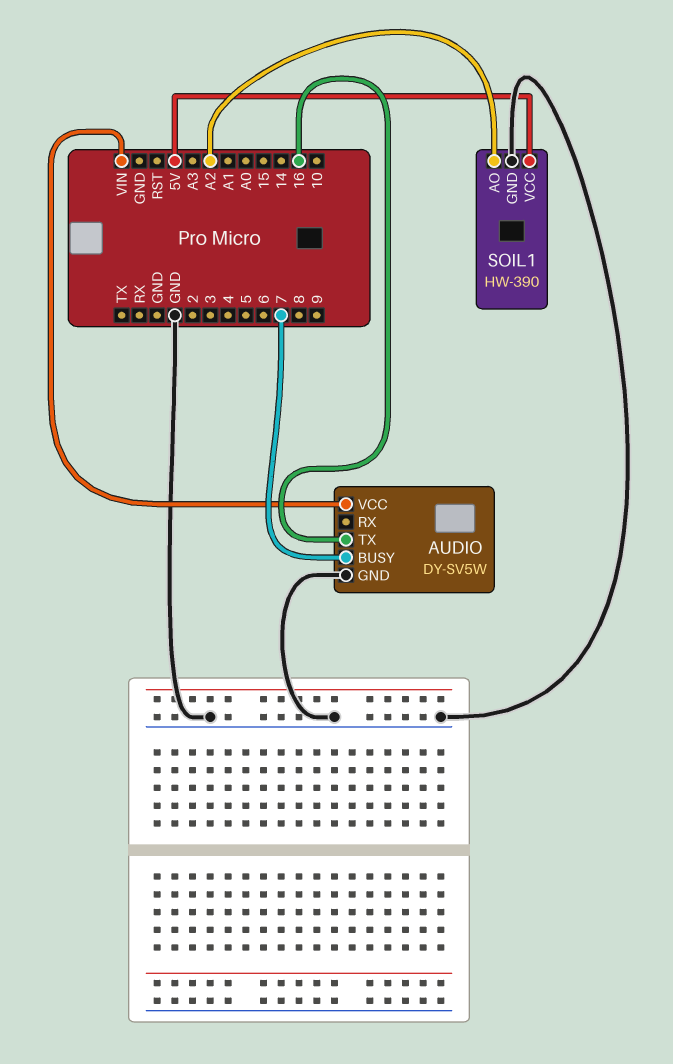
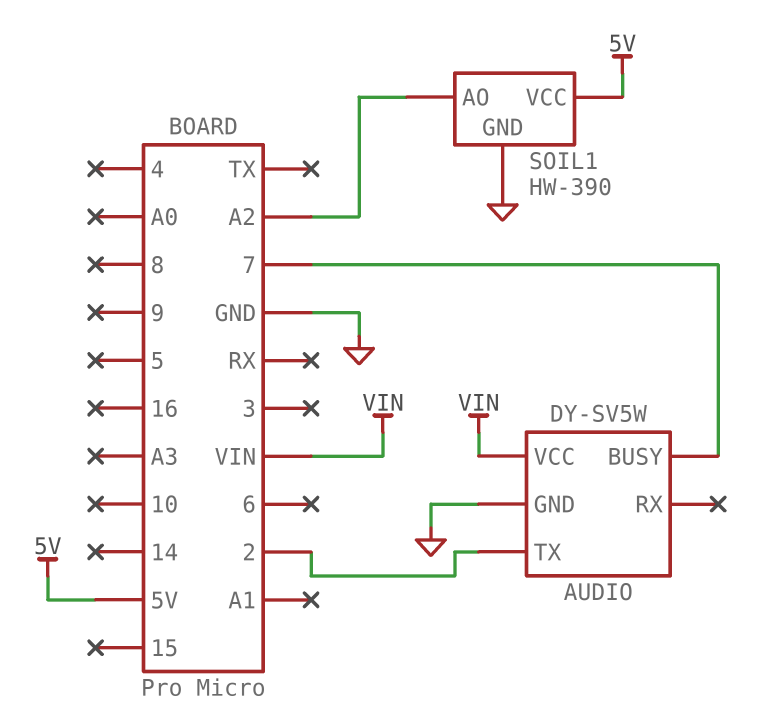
AUDIO pin TX: 16 -> 2

